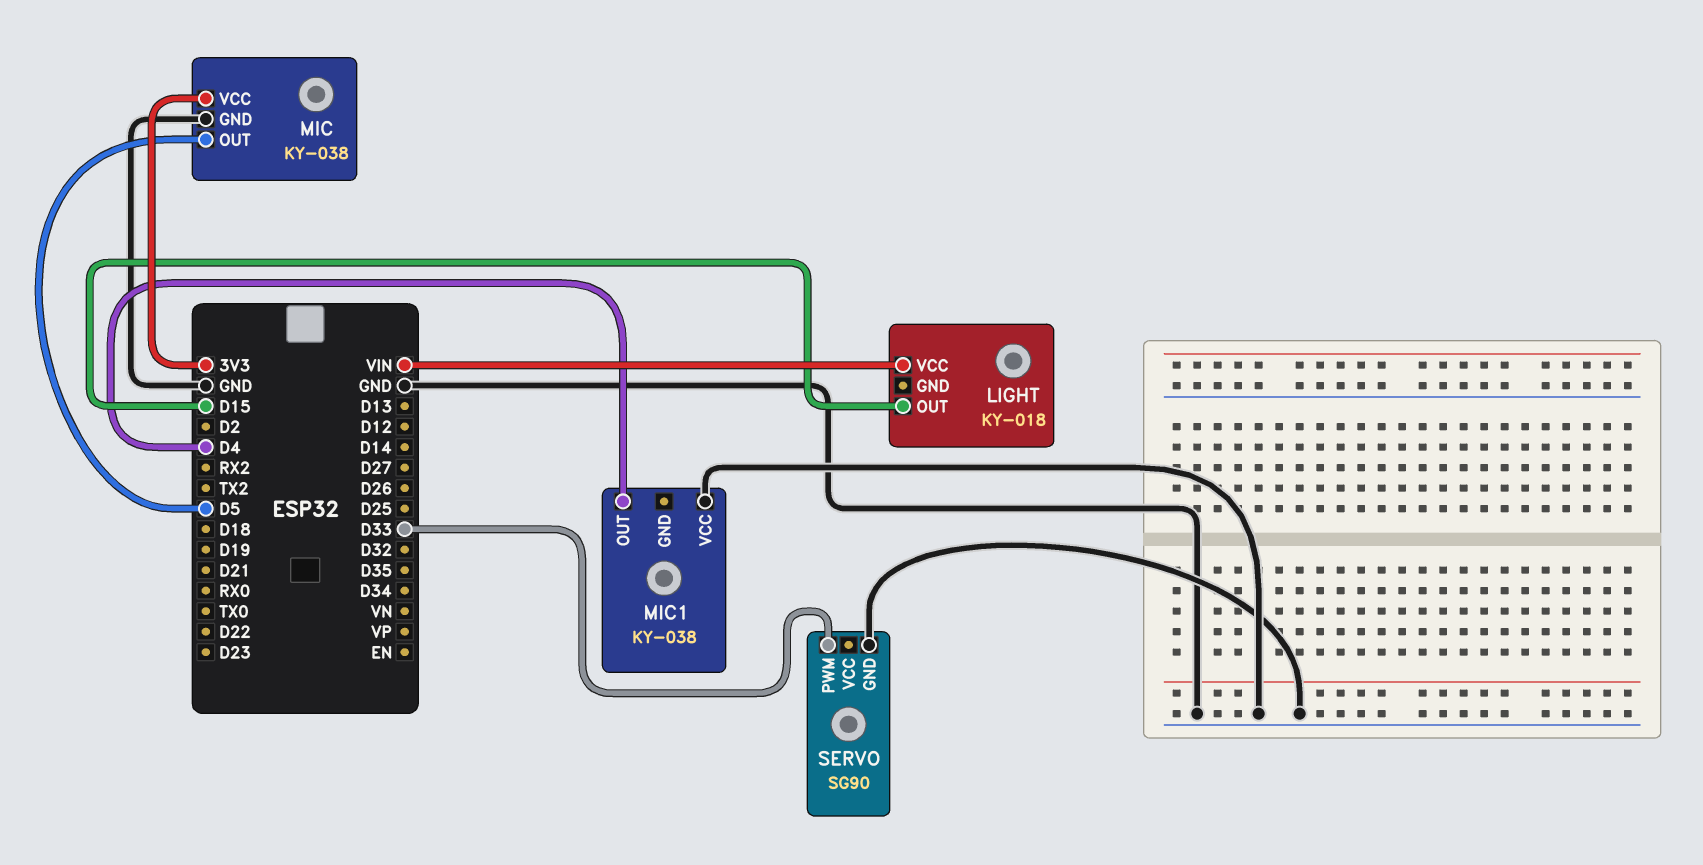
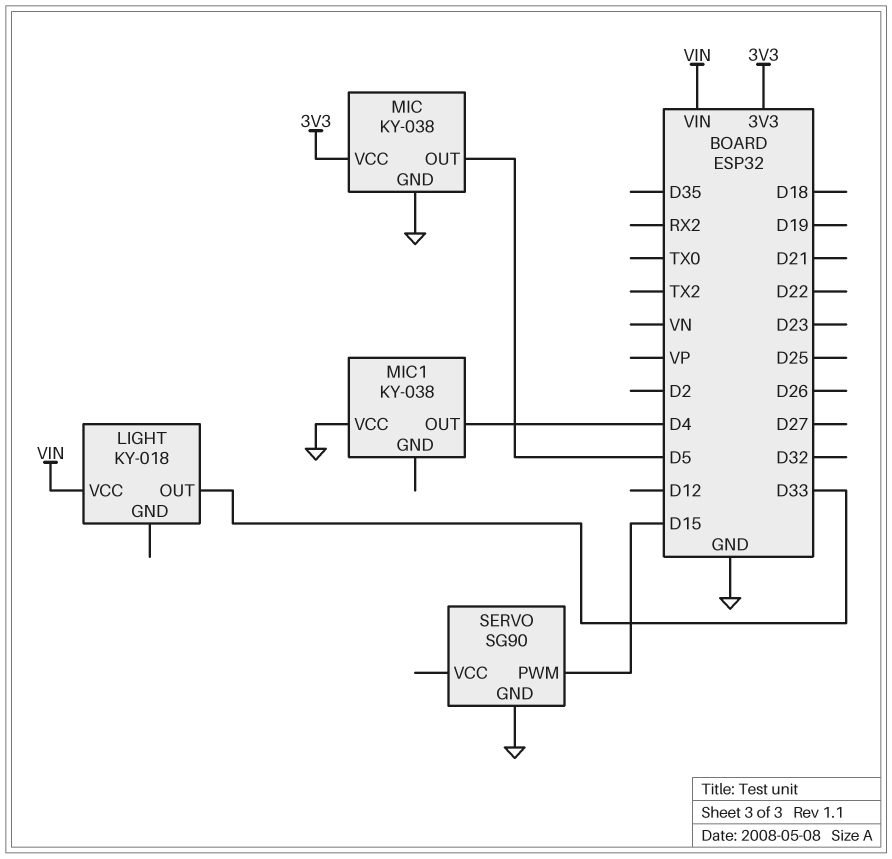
LIGHT pin OUT: D15 -> D33
SERVO pin PWM: D33 -> D15

